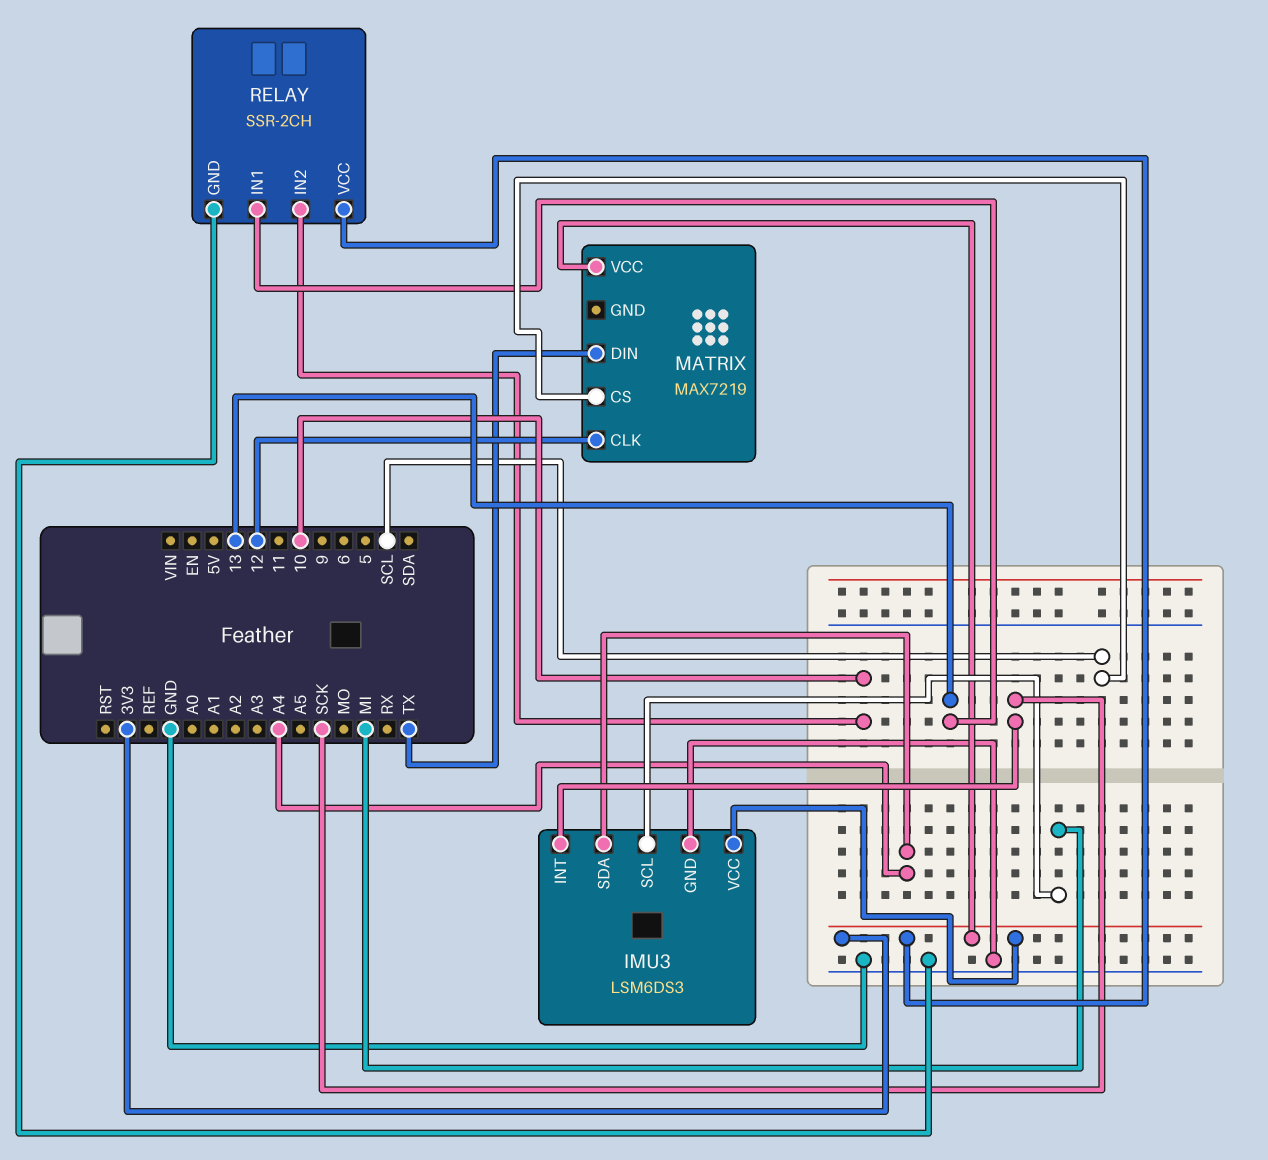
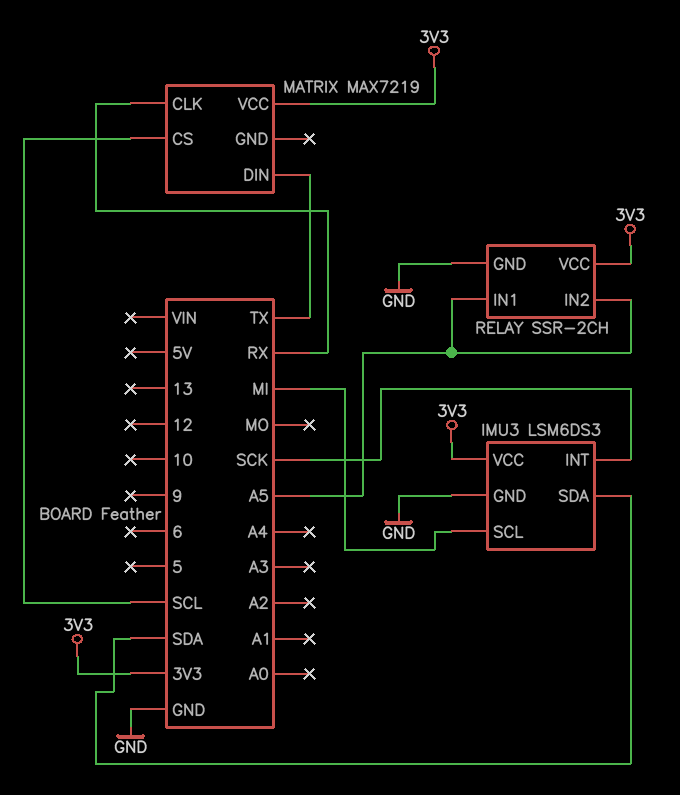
IMU3 pin SDA: A4 -> SDA
MATRIX pin CLK: 12 -> RX
RELAY pin IN1: 13 -> A5
RELAY pin IN2: 10 -> A5

